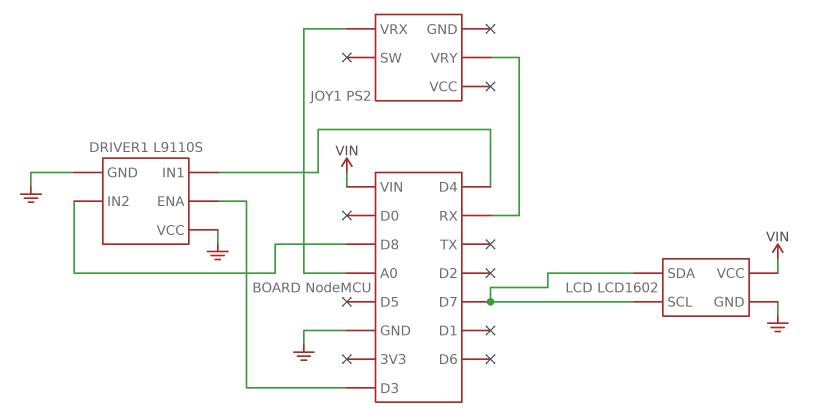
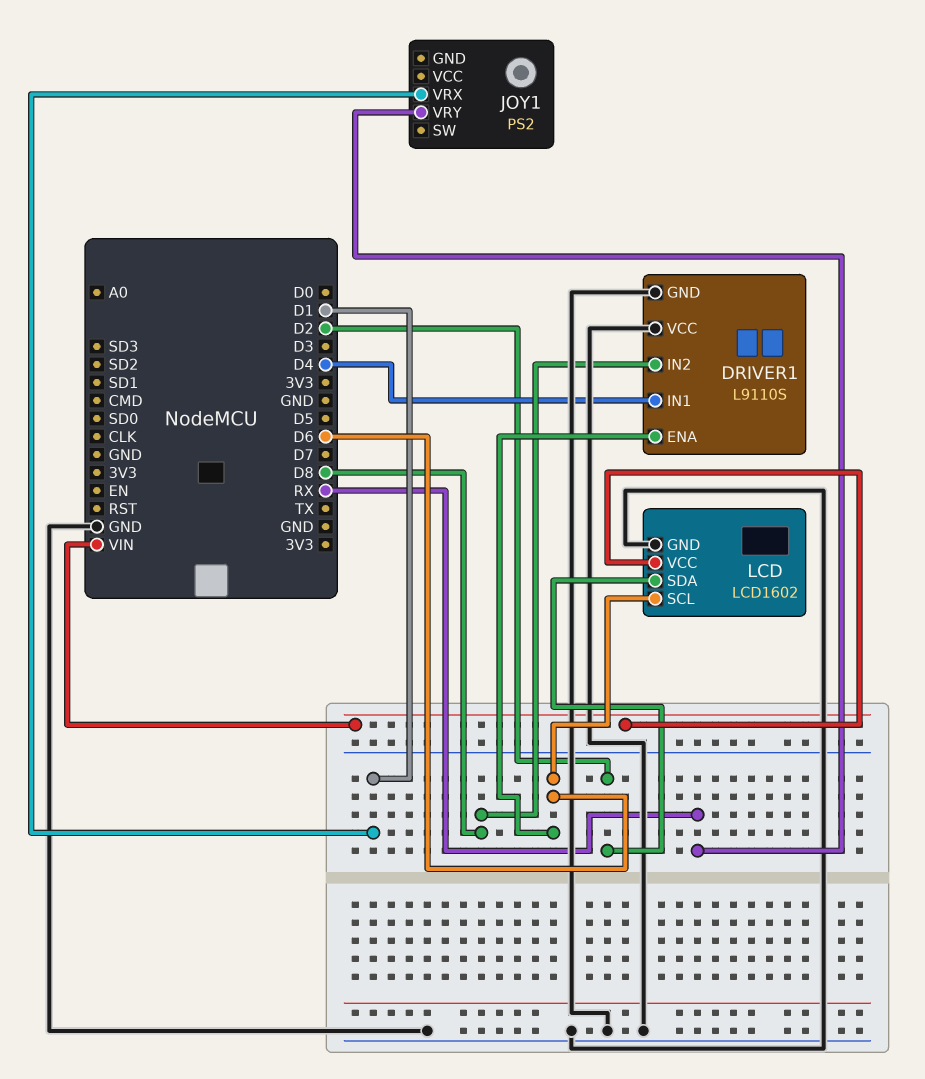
DRIVER1 pin ENA: D3 -> D6
JOY1 pin VRX: A0 -> D1
LCD pin SCL: D7 -> D6
LCD pin SDA: D7 -> D2

